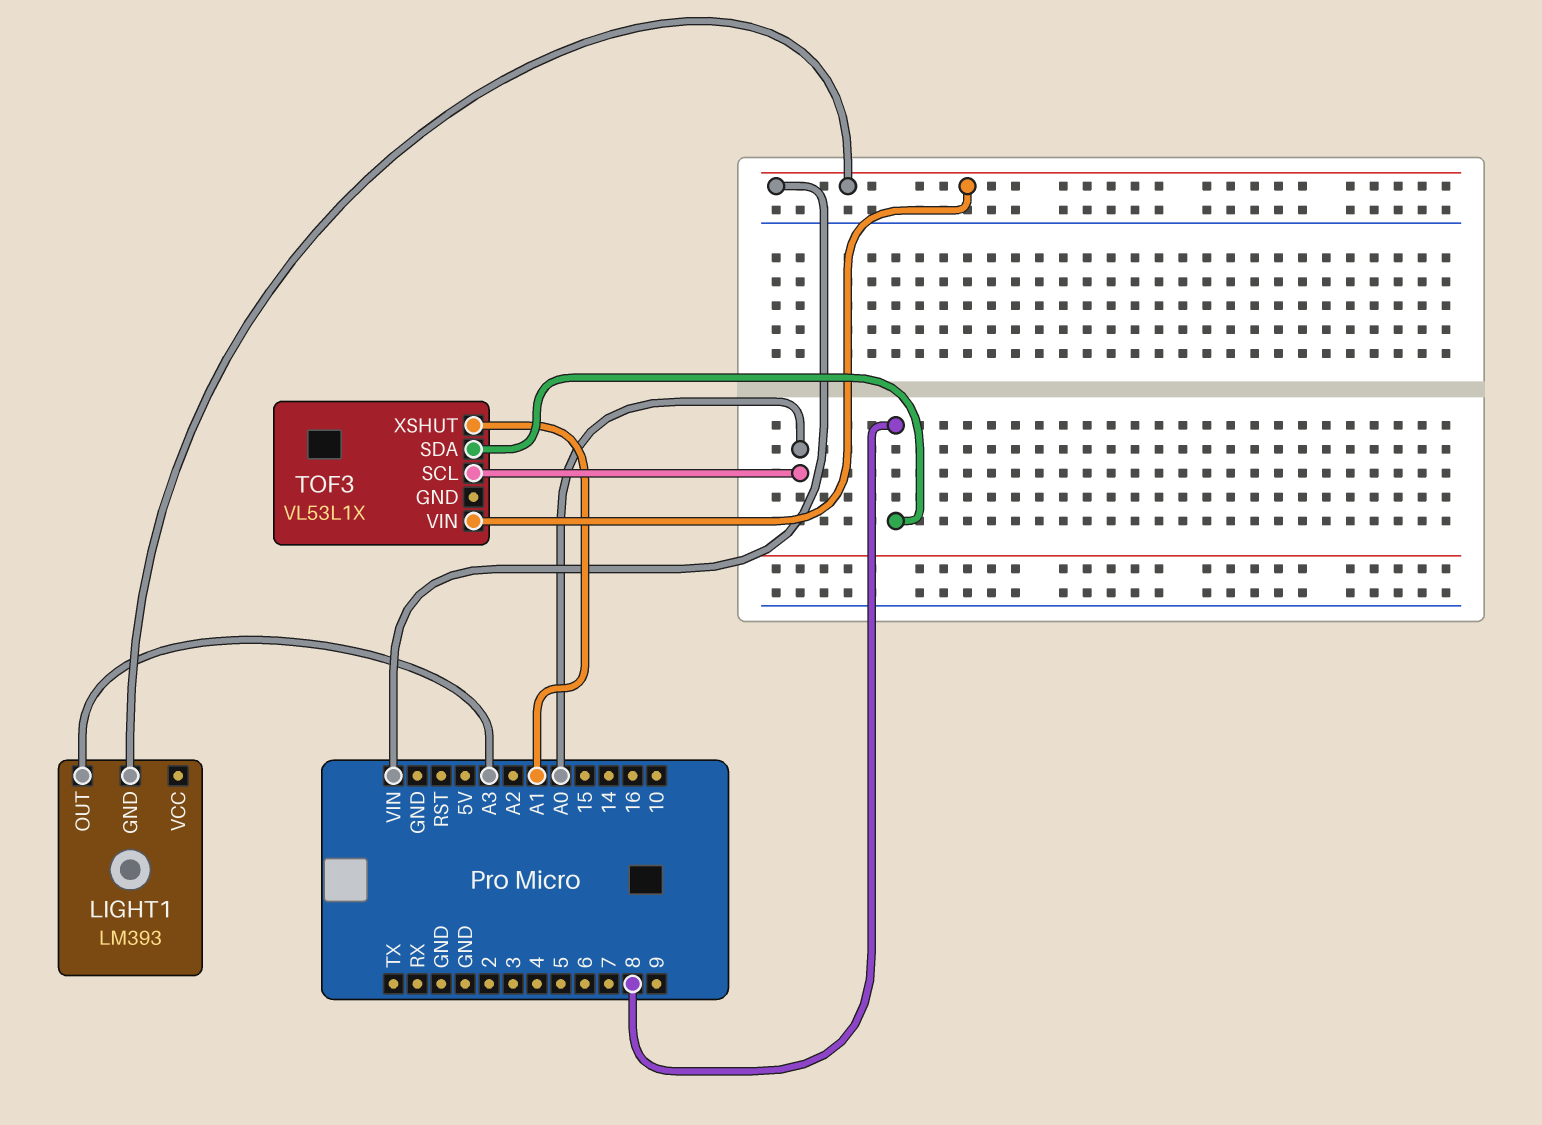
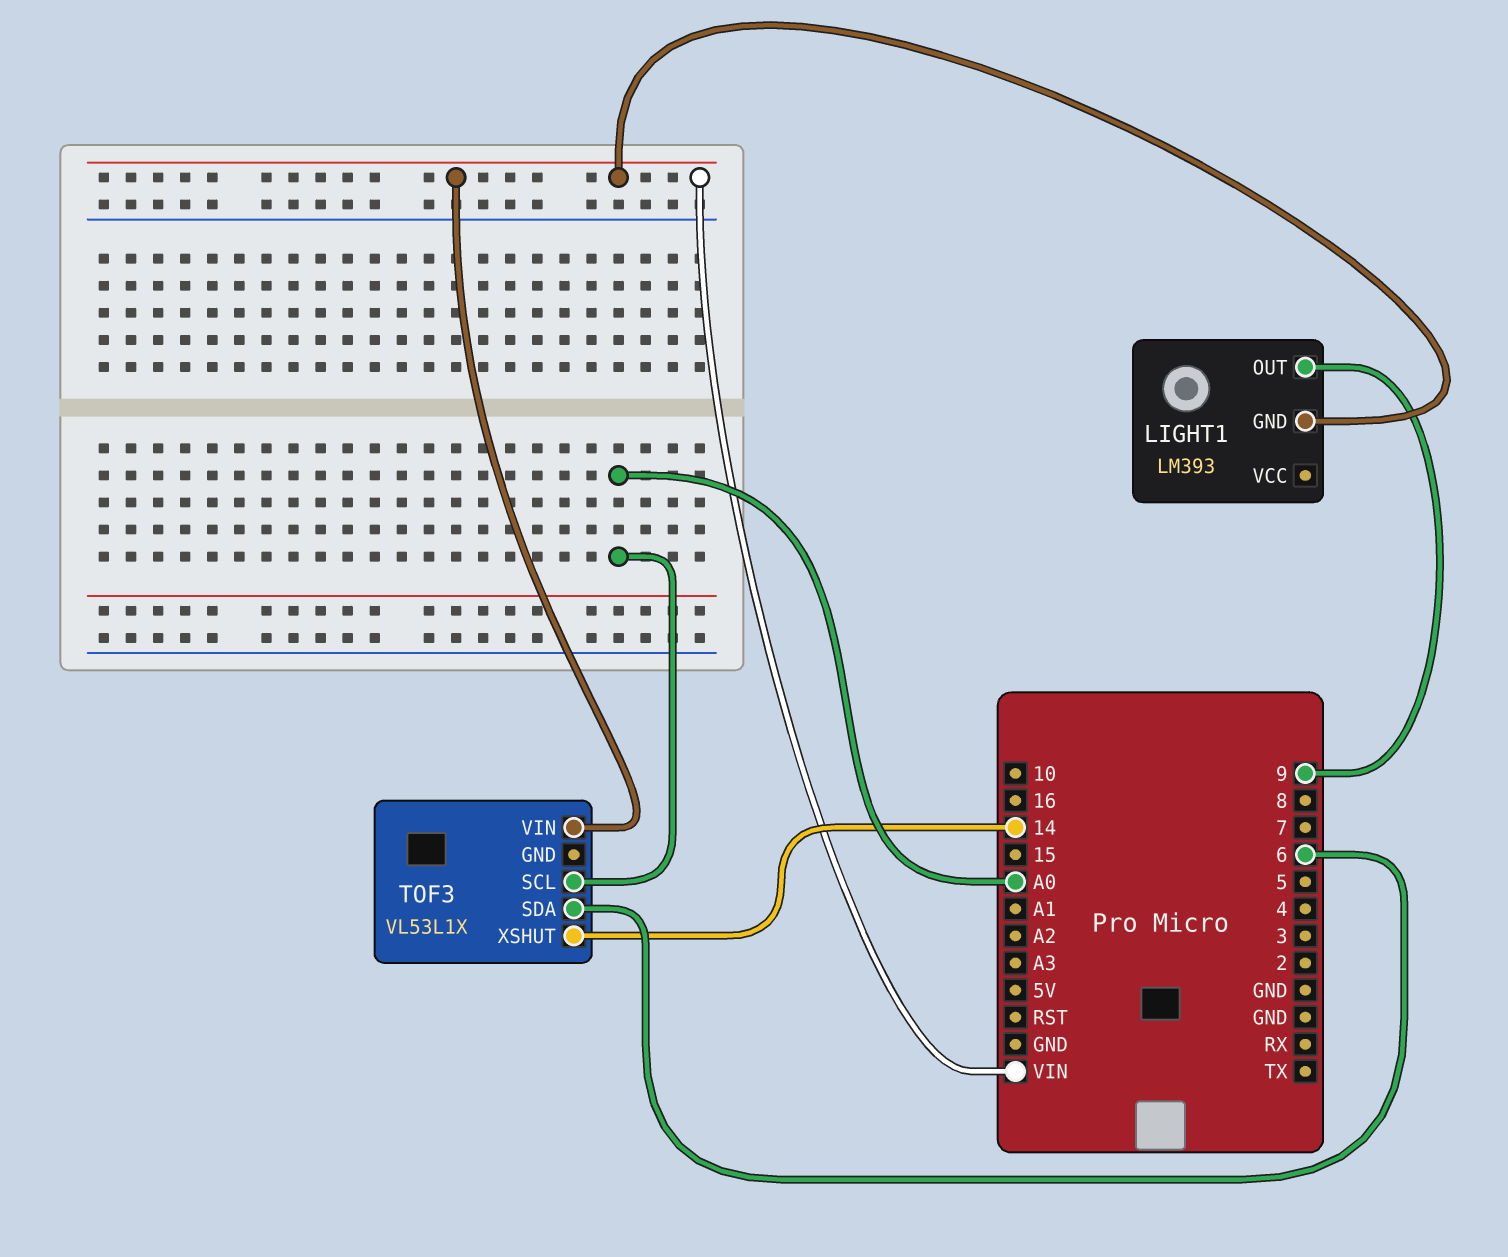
LIGHT1 pin OUT: A3 -> 9
TOF3 pin SDA: 8 -> 6
TOF3 pin XSHUT: A1 -> 14

